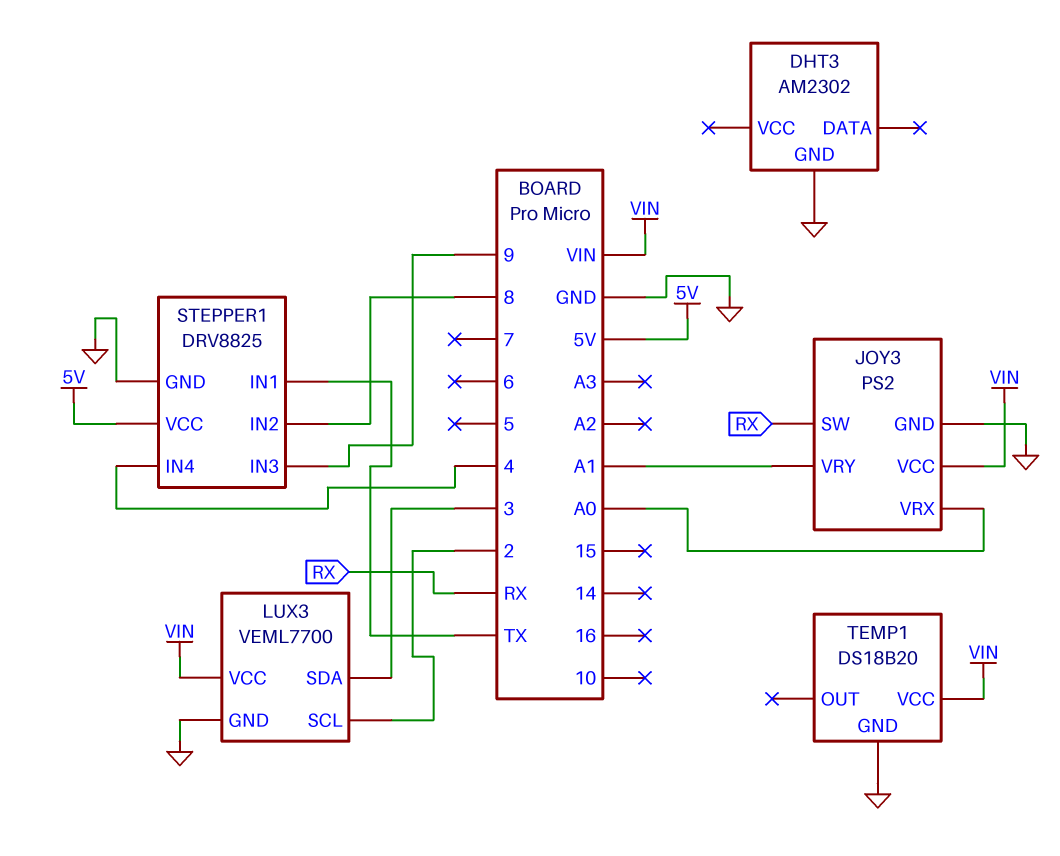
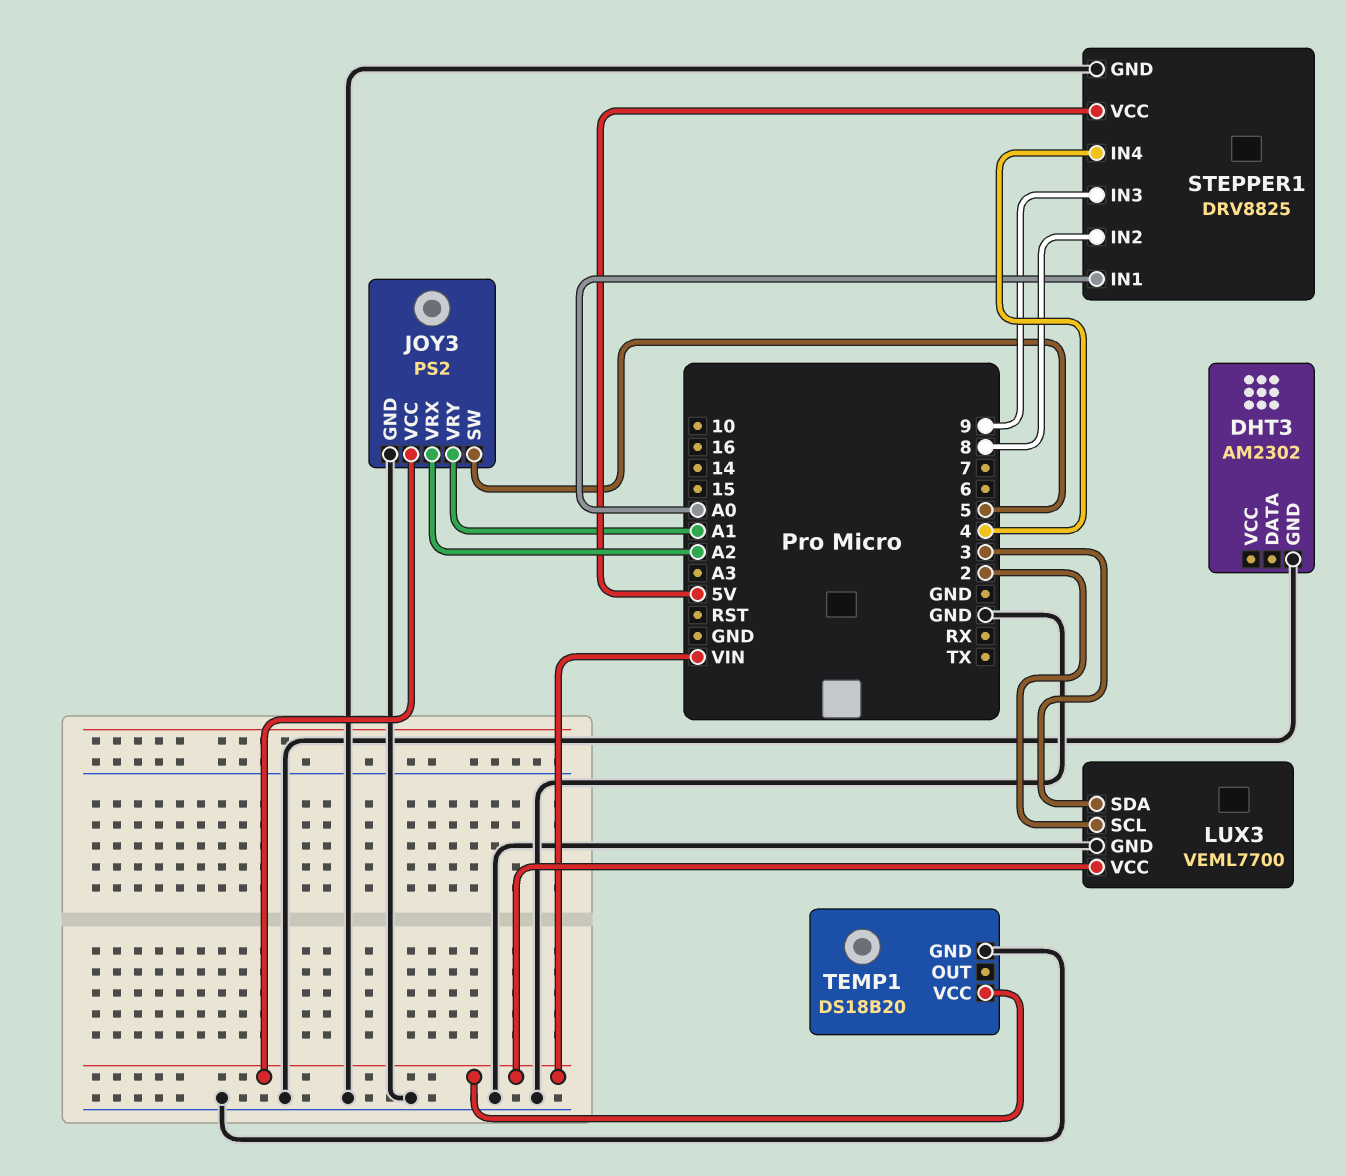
JOY3 pin SW: RX -> 5
JOY3 pin VRX: A0 -> A2
STEPPER1 pin IN1: TX -> A0

